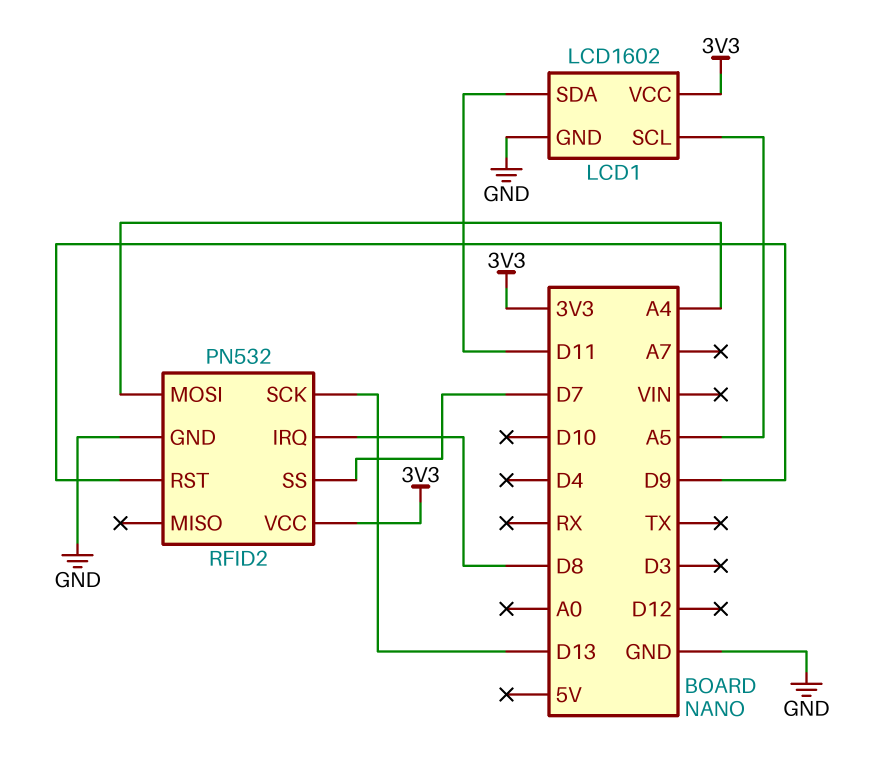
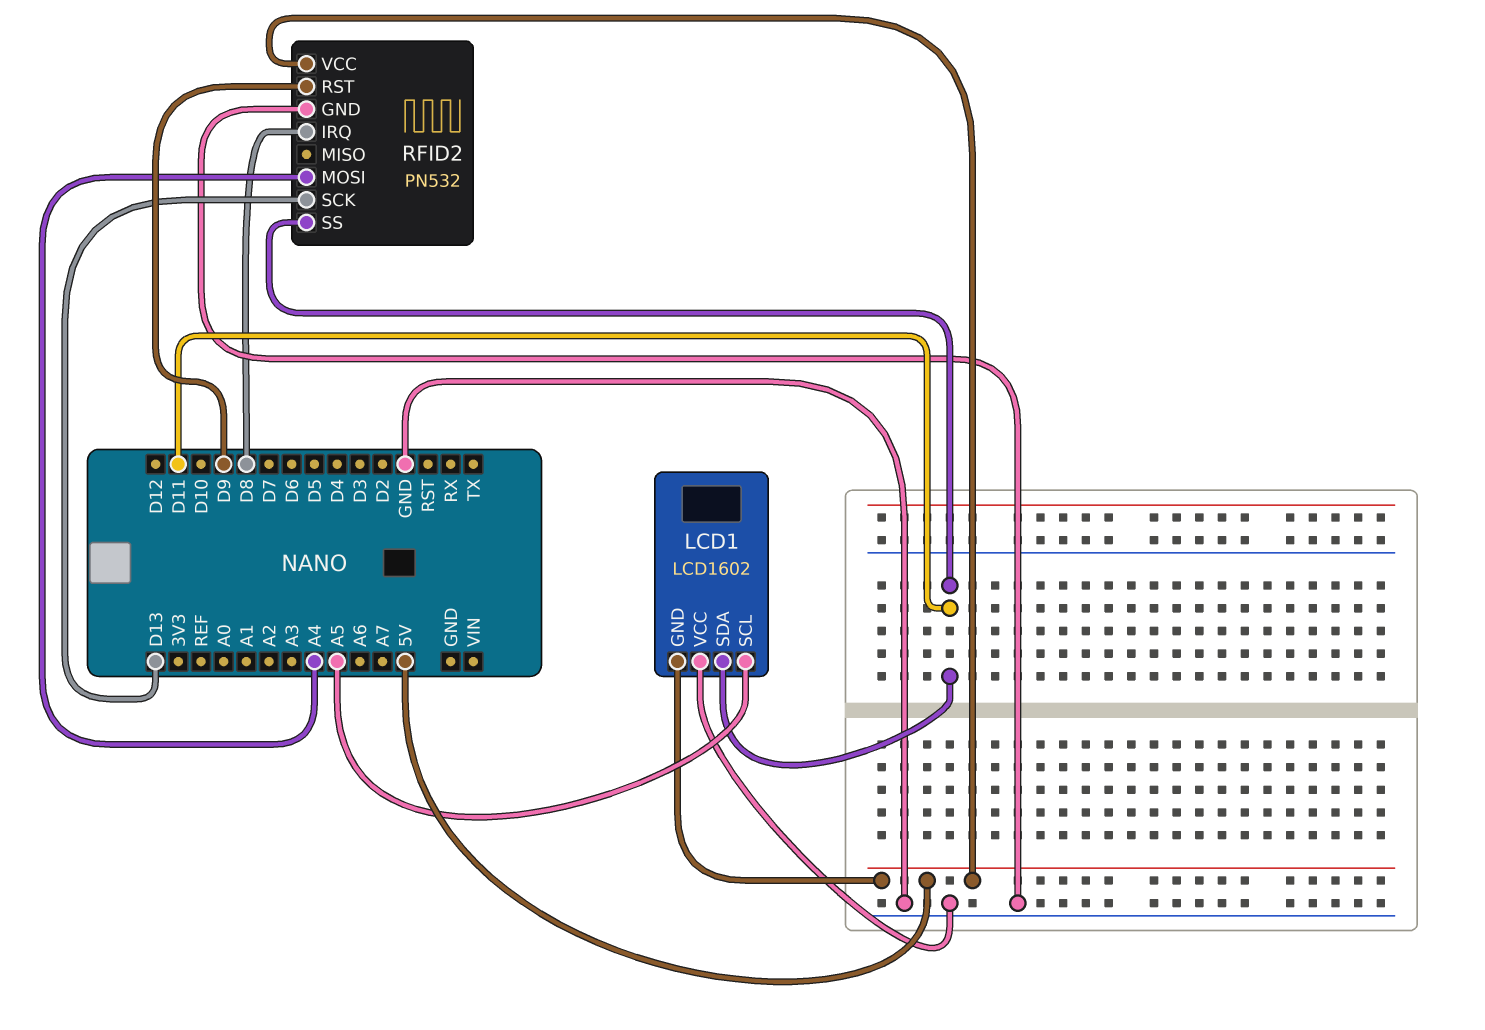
LCD1 pin GND: GND -> 5V
LCD1 pin VCC: 3V3 -> GND
RFID2 pin SS: D7 -> D11
RFID2 pin VCC: 3V3 -> 5V

